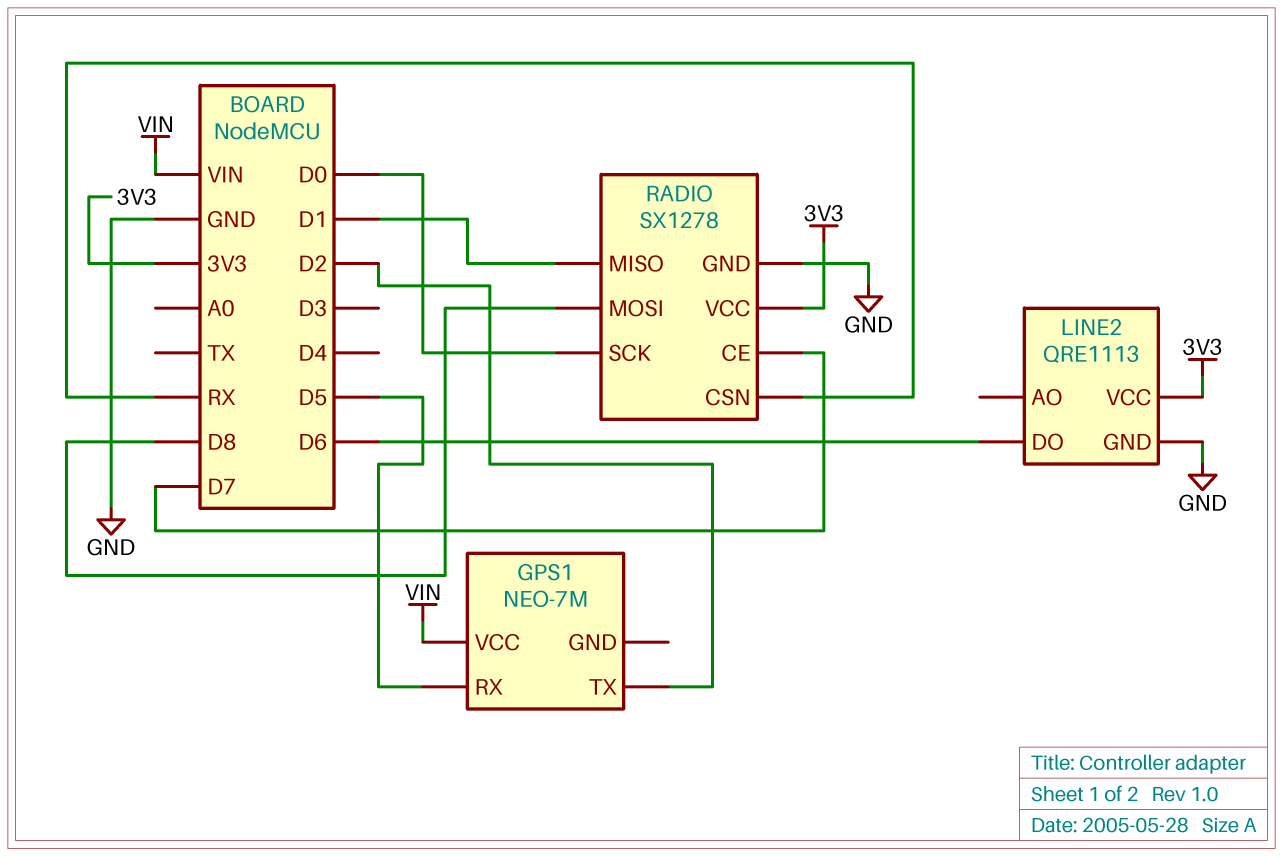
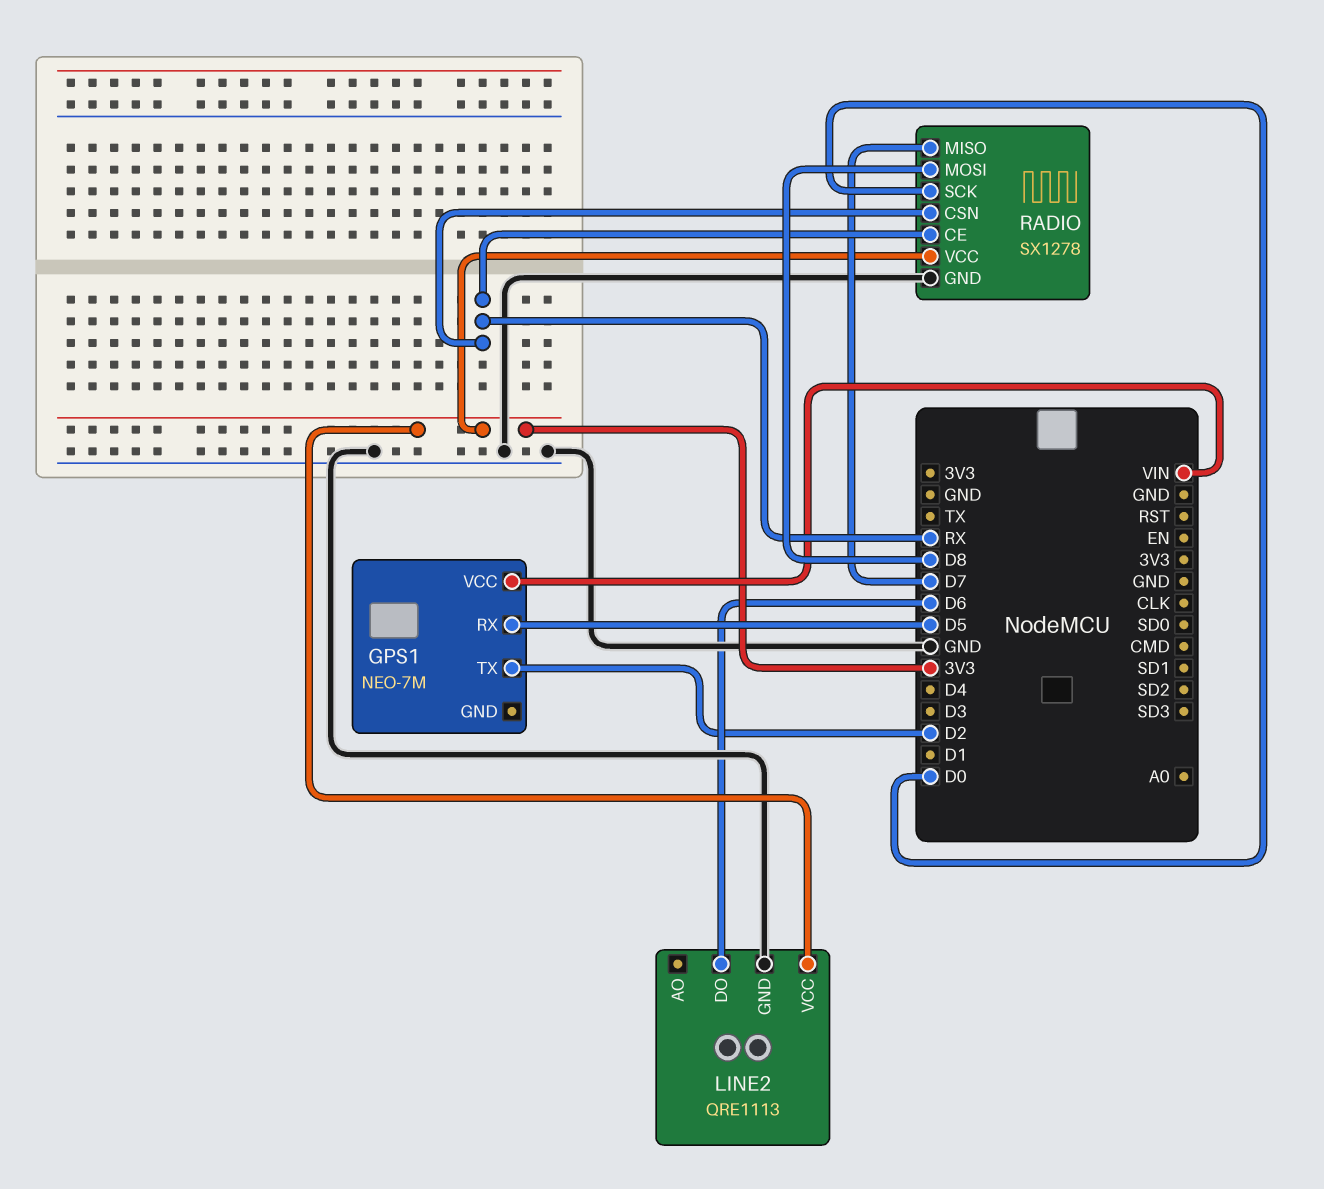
RADIO pin CE: D7 -> RX
RADIO pin MISO: D1 -> D7

